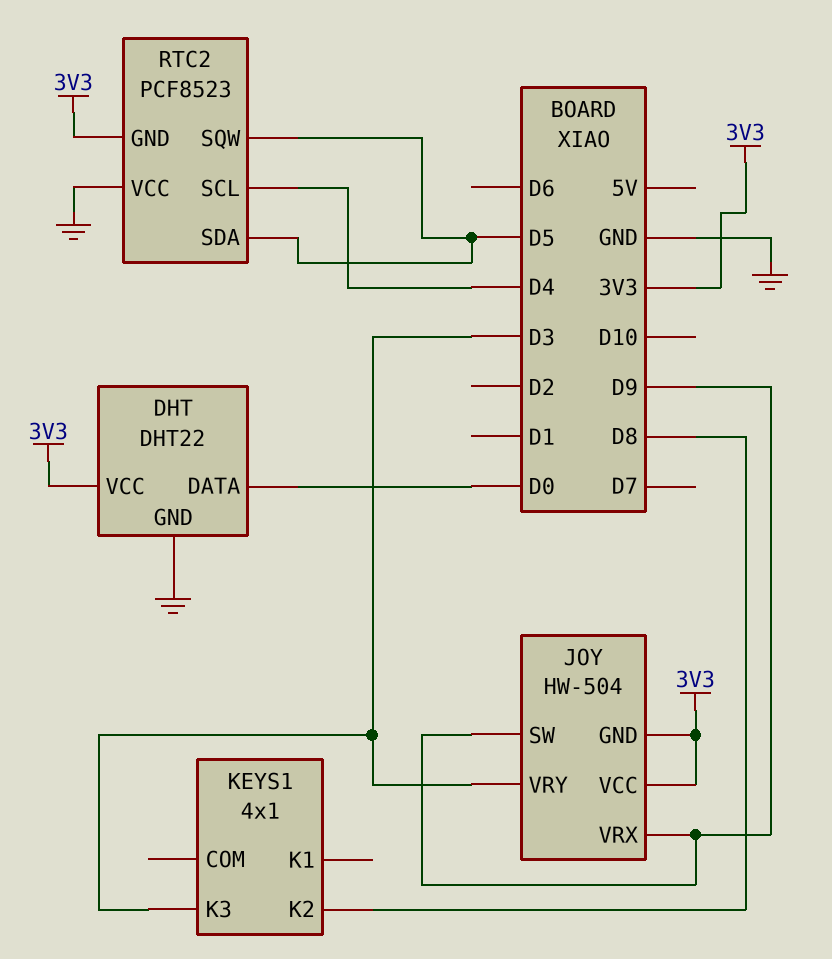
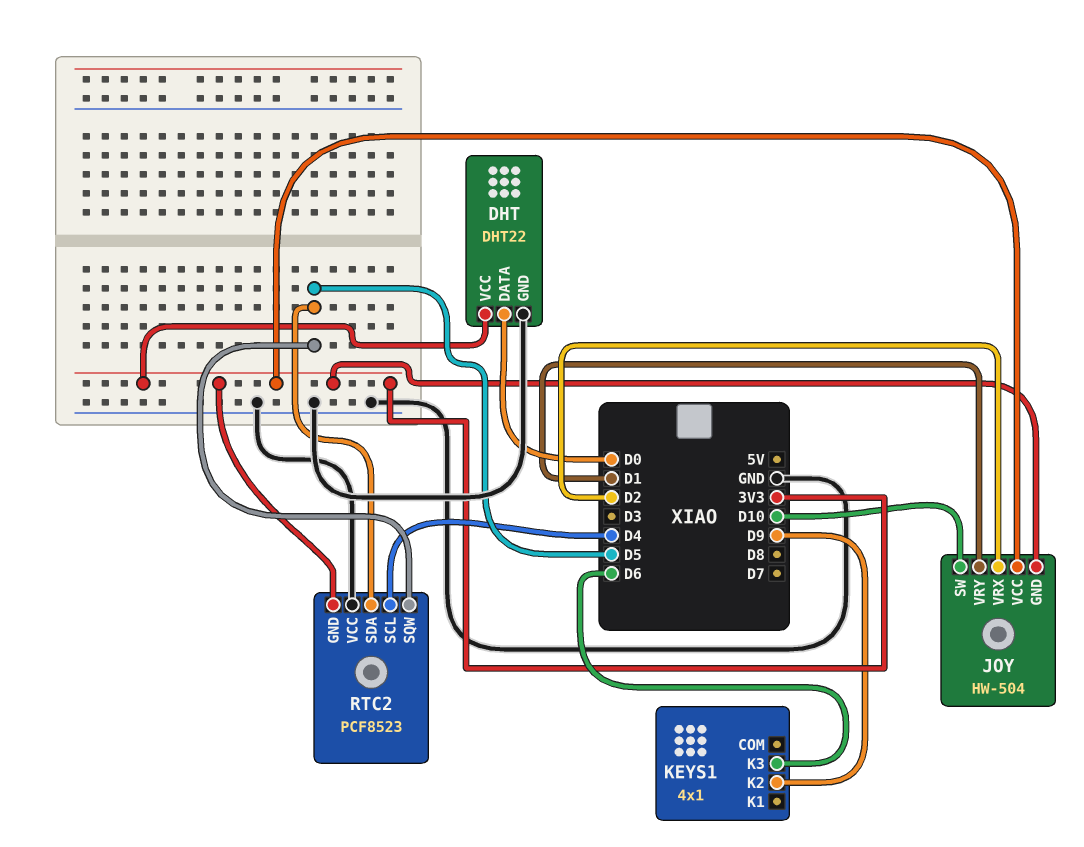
JOY pin SW: D9 -> D10
JOY pin VRX: D9 -> D2
JOY pin VRY: D3 -> D1
KEYS1 pin K2: D8 -> D9
KEYS1 pin K3: D3 -> D6

